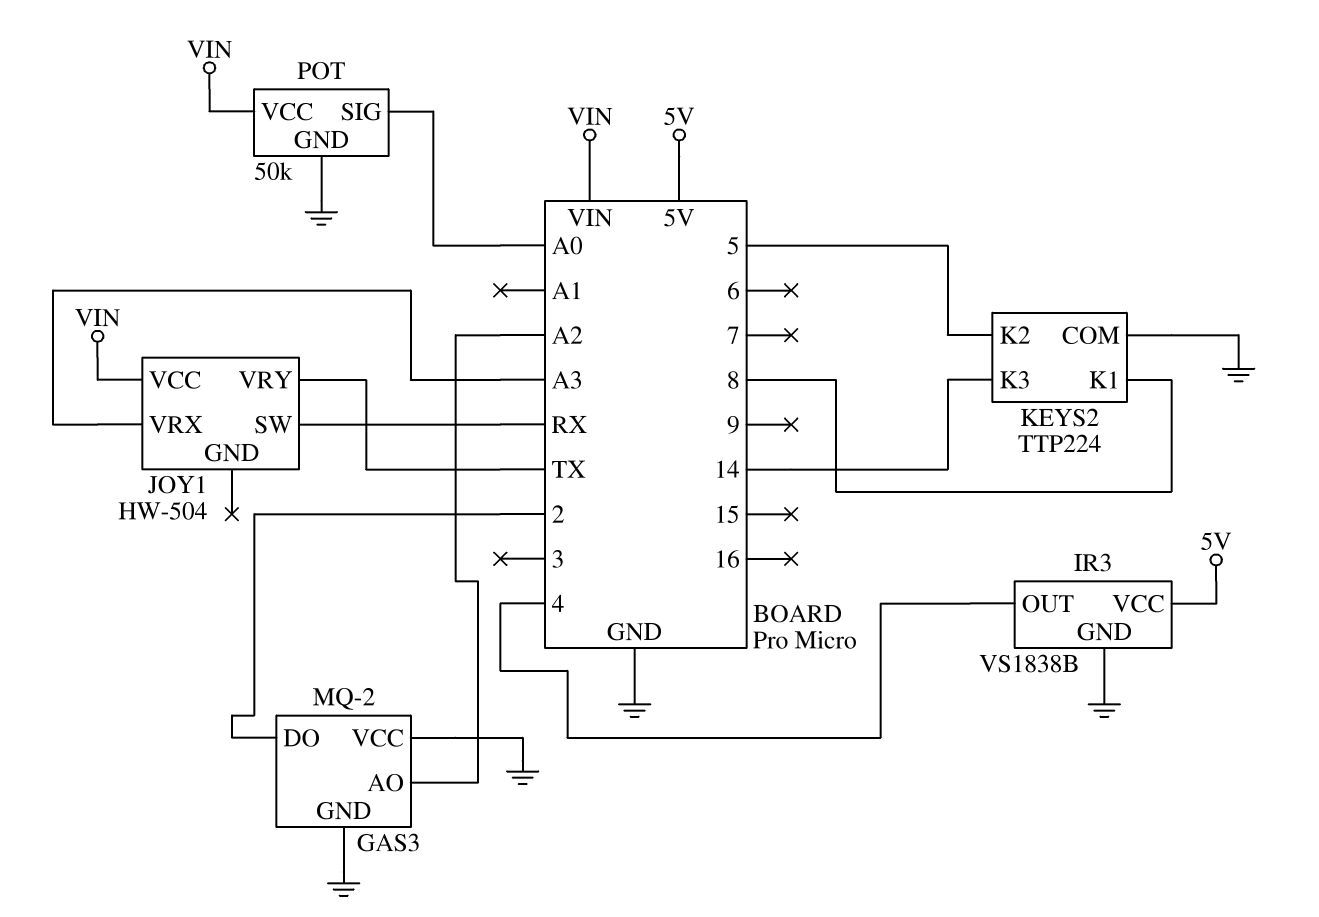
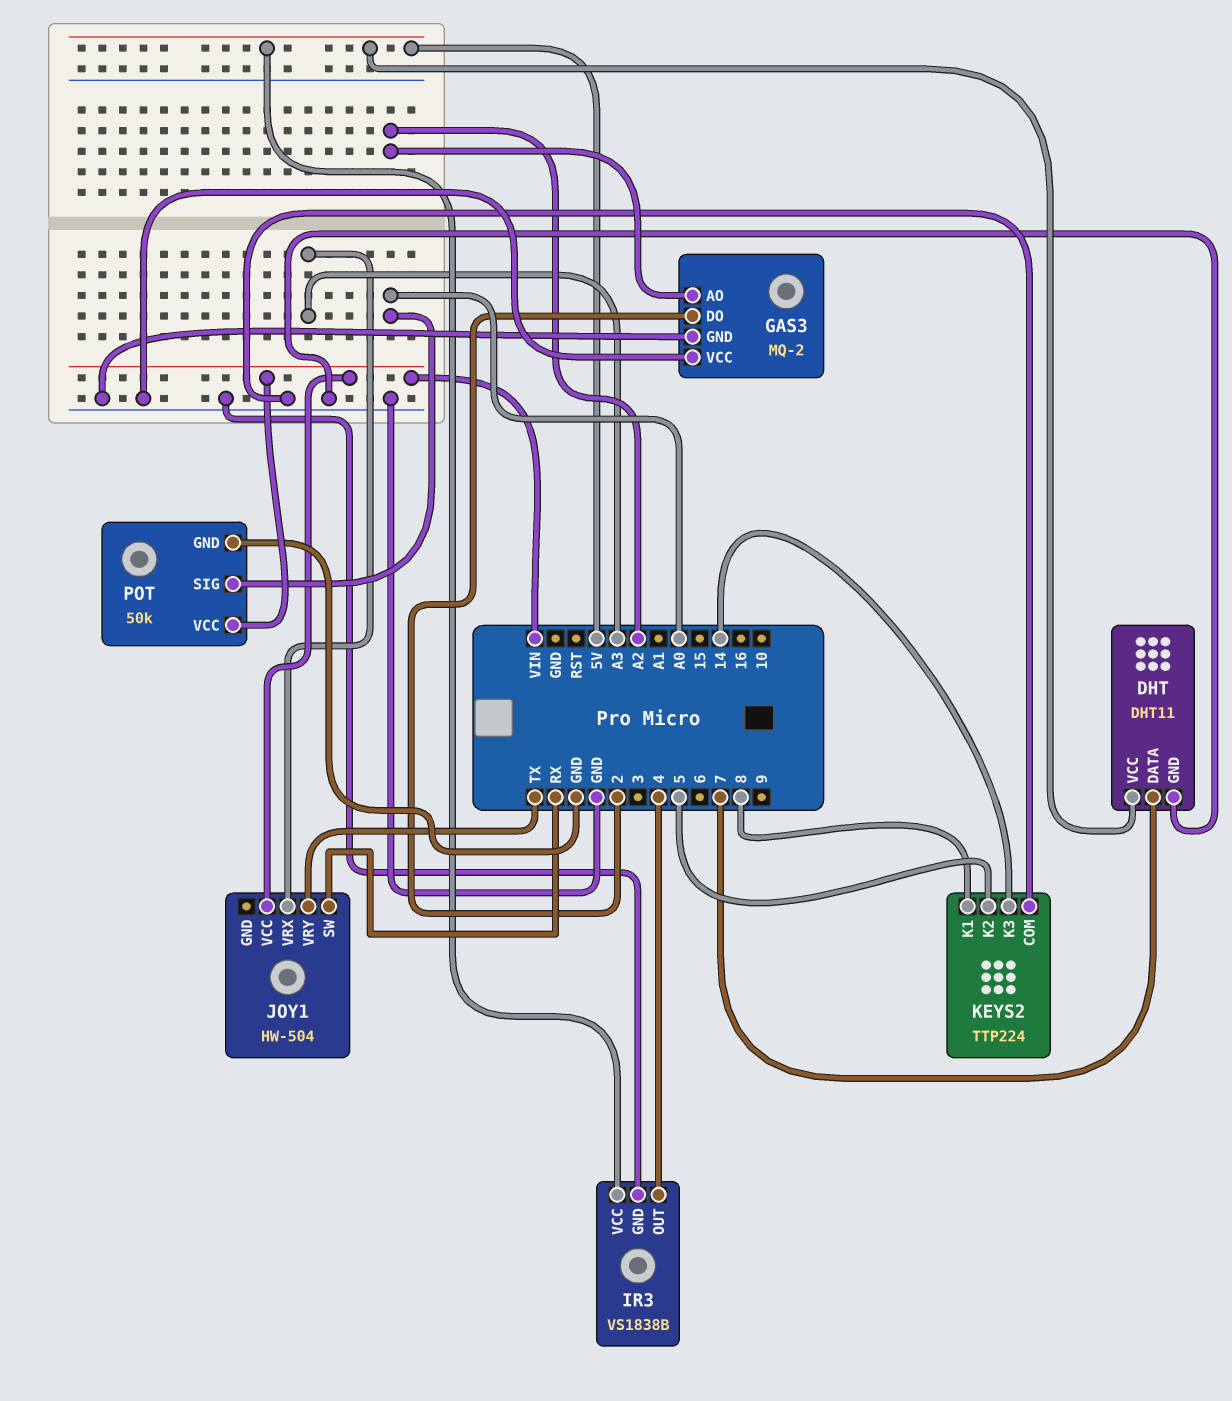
DHT: none -> DHT11
DHT pin DATA: none -> 7
DHT pin GND: none -> GND
DHT pin VCC: none -> 5V

